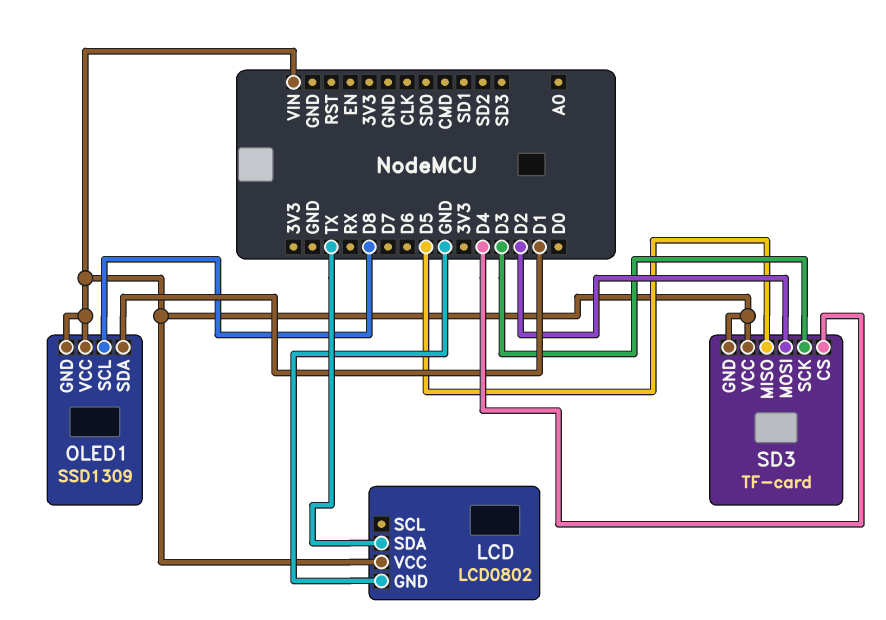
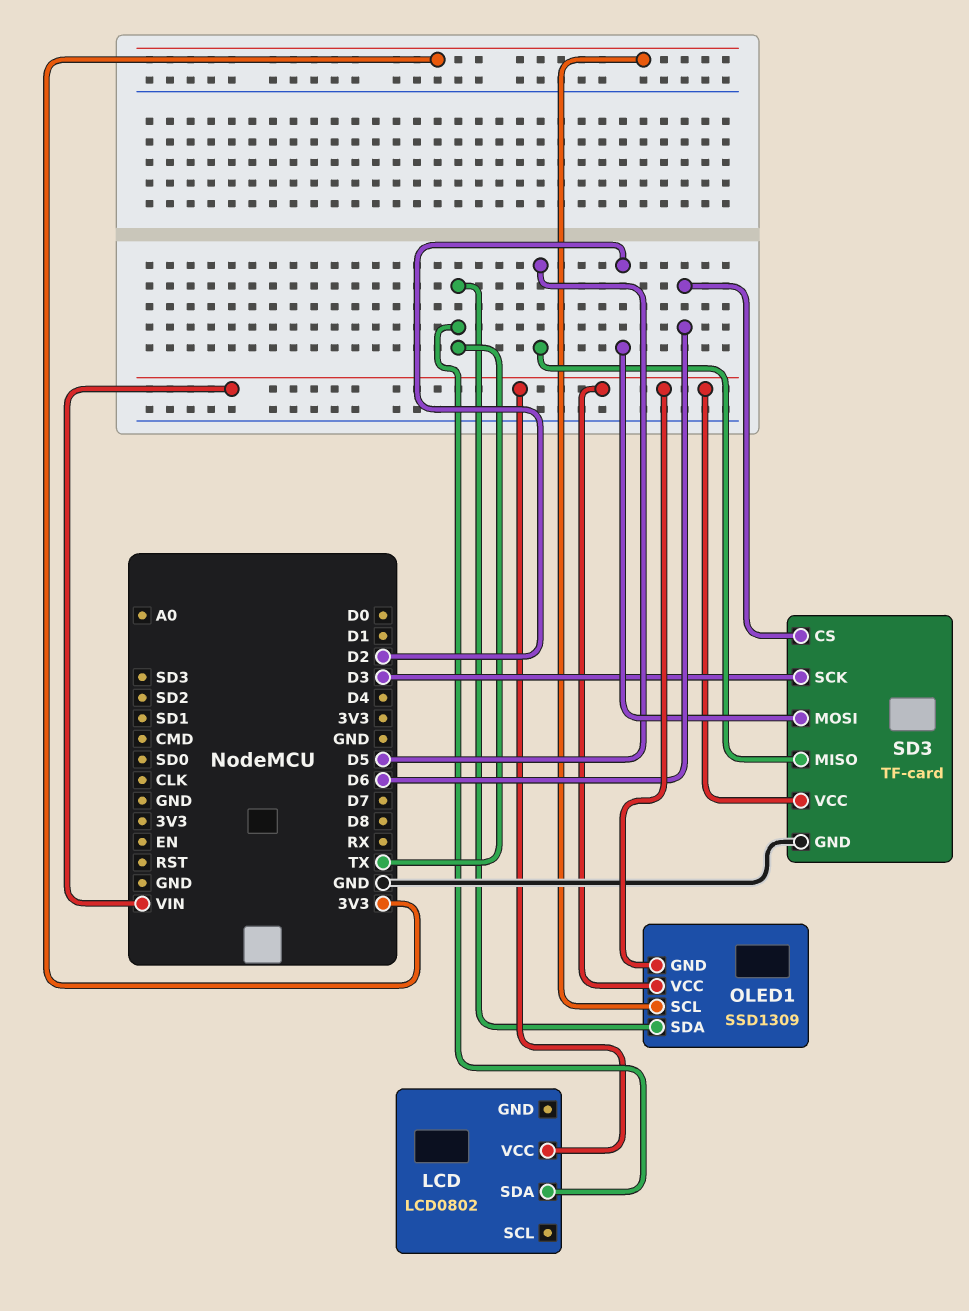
LCD pin GND: GND -> none
OLED1 pin SCL: D8 -> 3V3
OLED1 pin SDA: D1 -> TX
SD3 pin CS: D4 -> D6
SD3 pin GND: VIN -> GND

